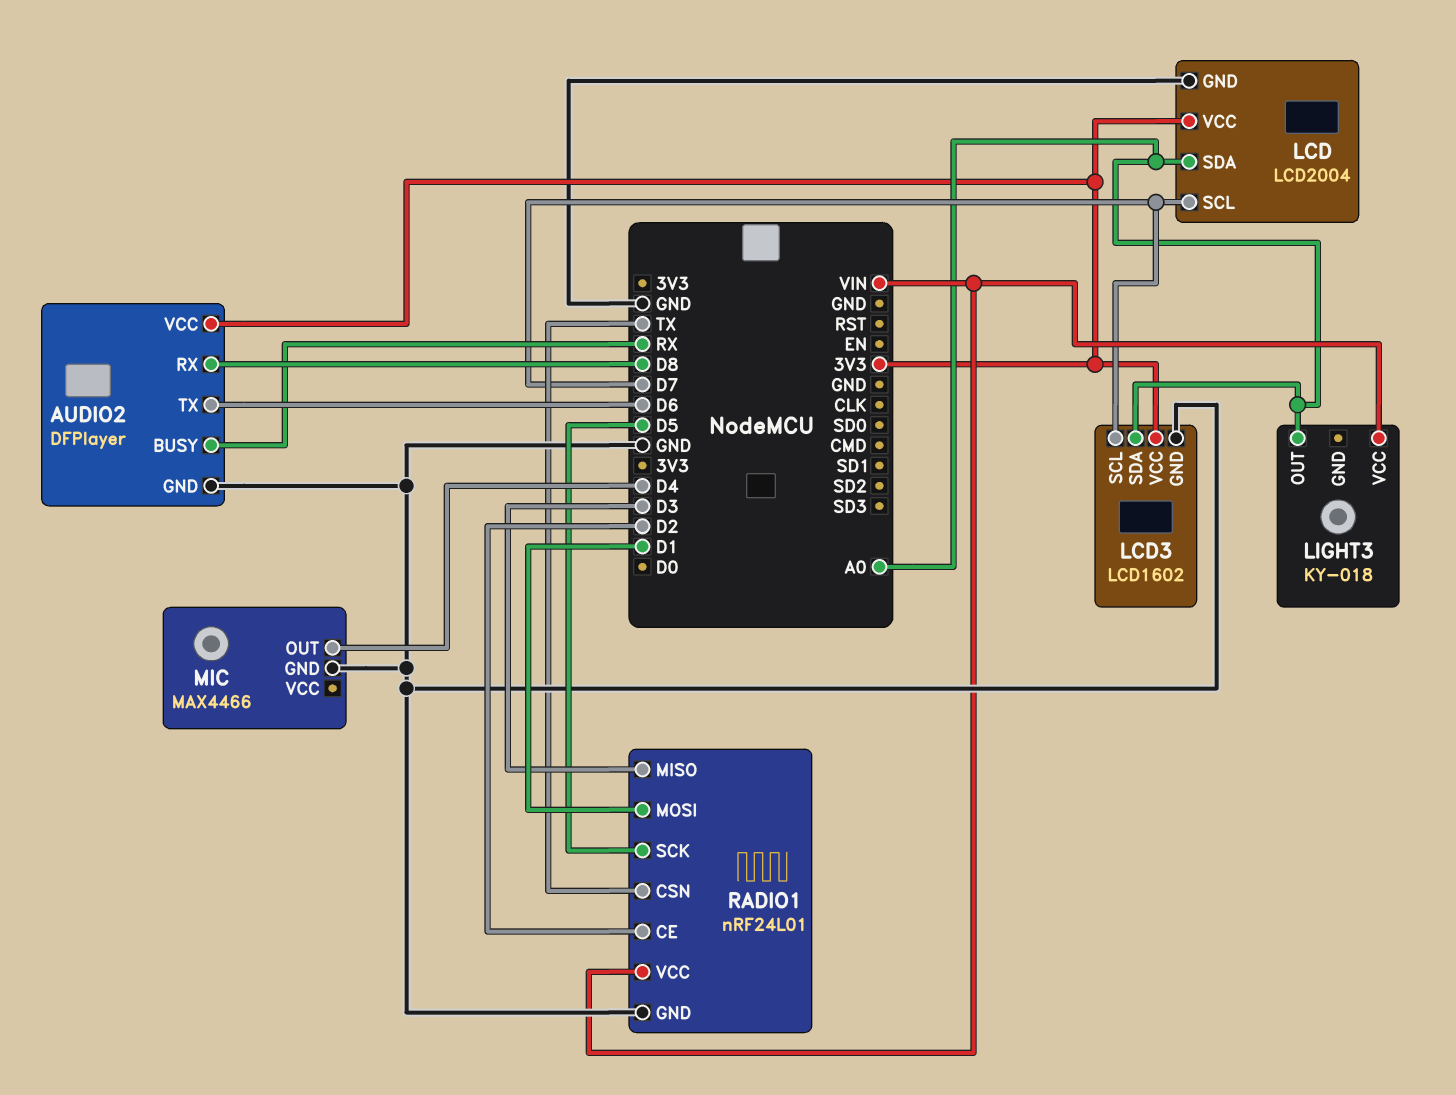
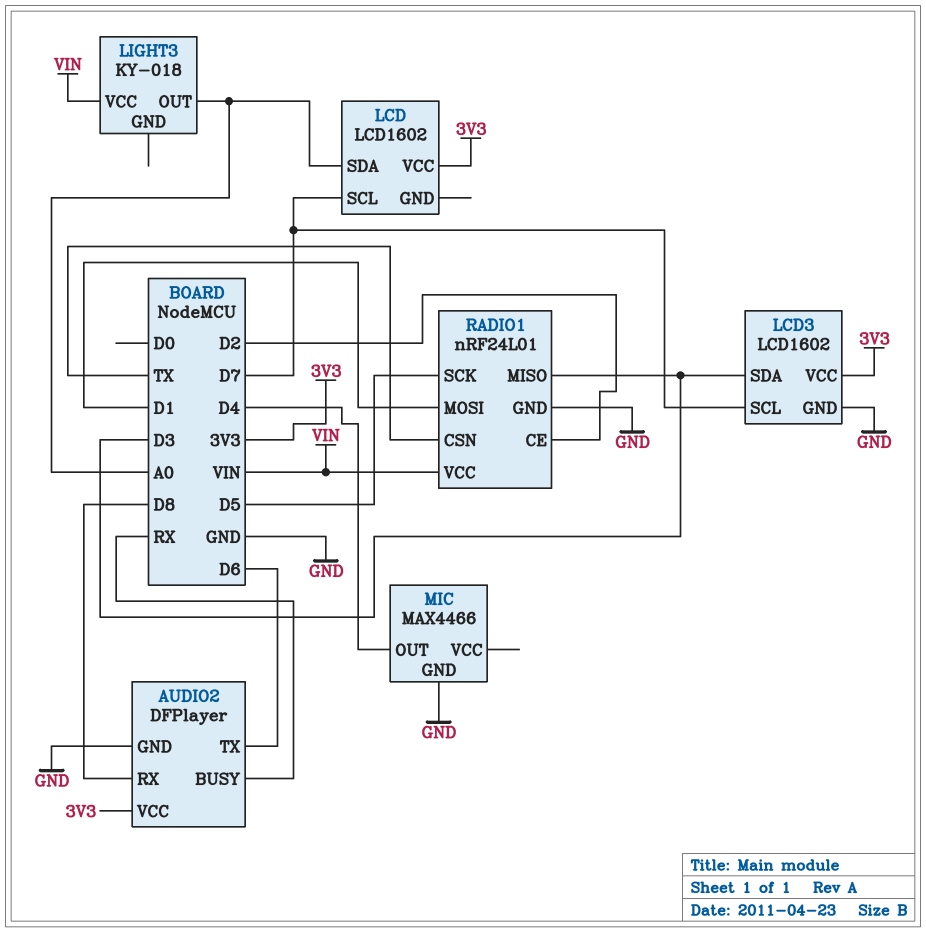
LCD: LCD2004 -> LCD1602
LCD pin GND: GND -> none
LCD3 pin SDA: A0 -> D3

